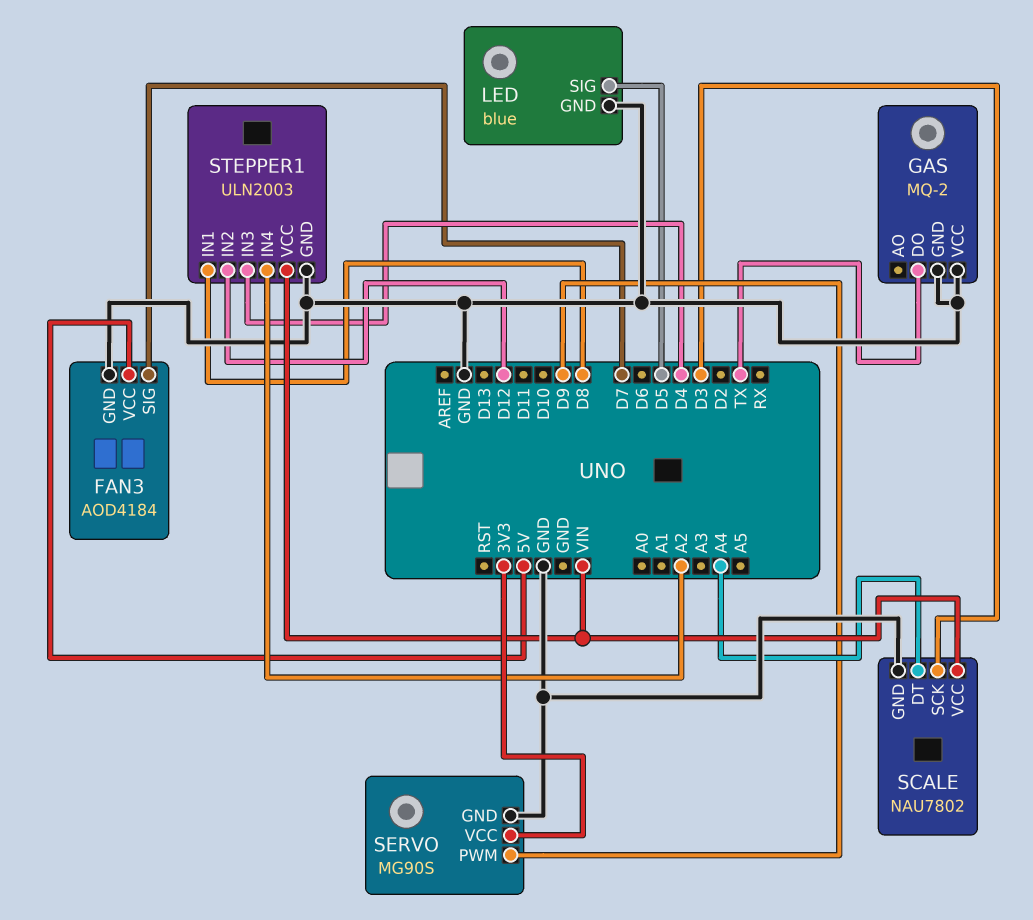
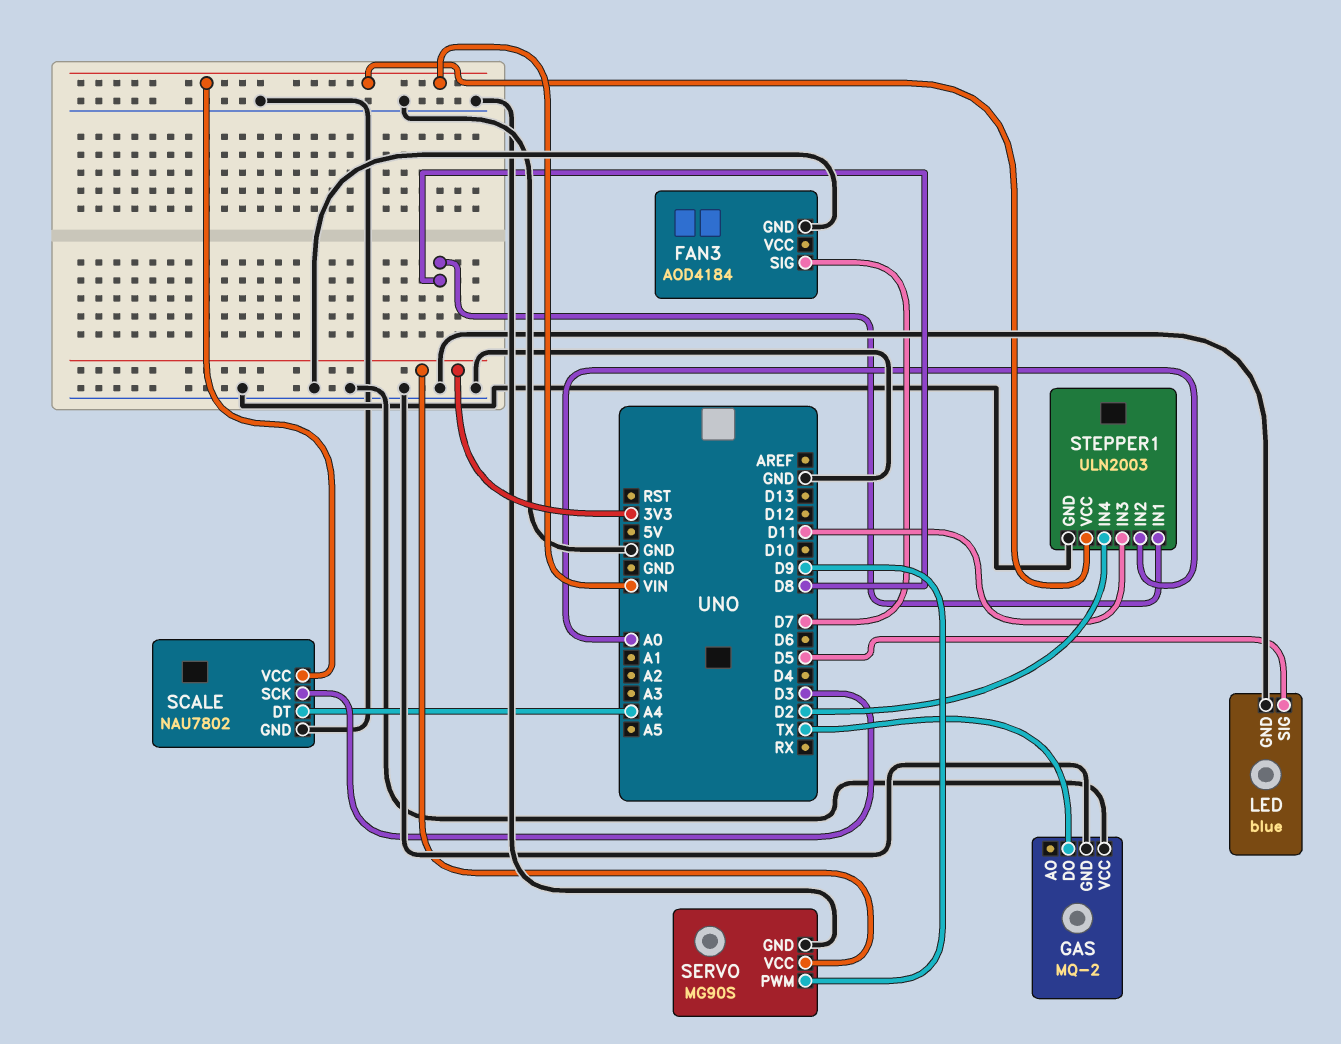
FAN3 pin VCC: 5V -> none
STEPPER1 pin IN2: D12 -> A0
STEPPER1 pin IN3: D4 -> D11
STEPPER1 pin IN4: A2 -> D2

